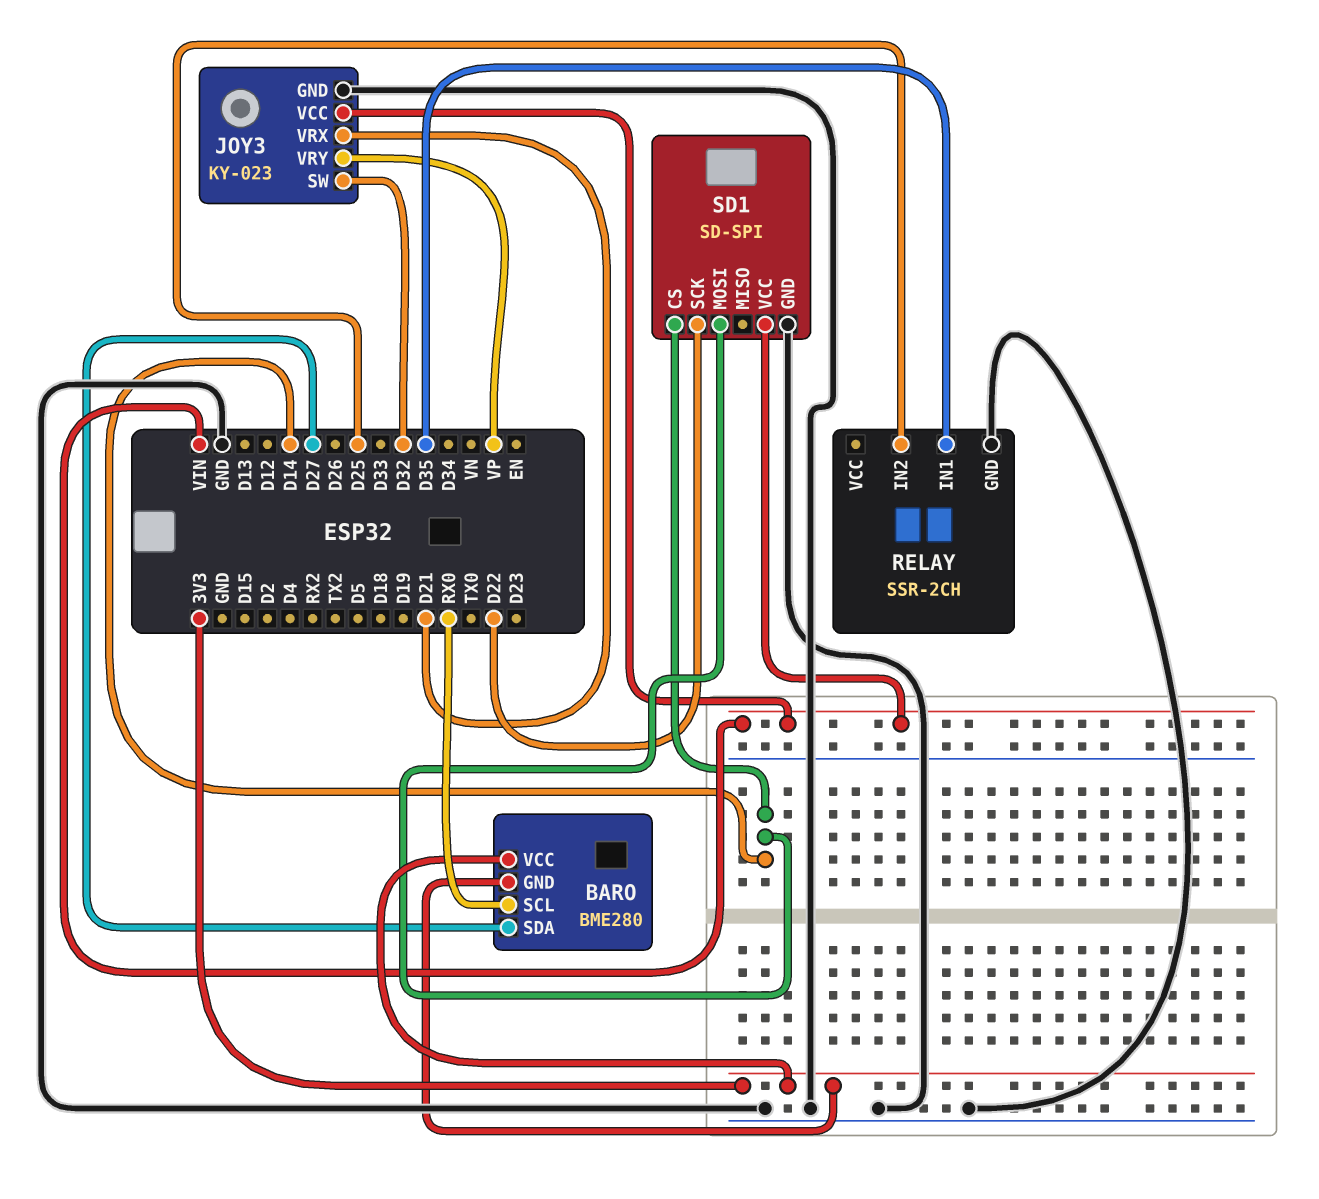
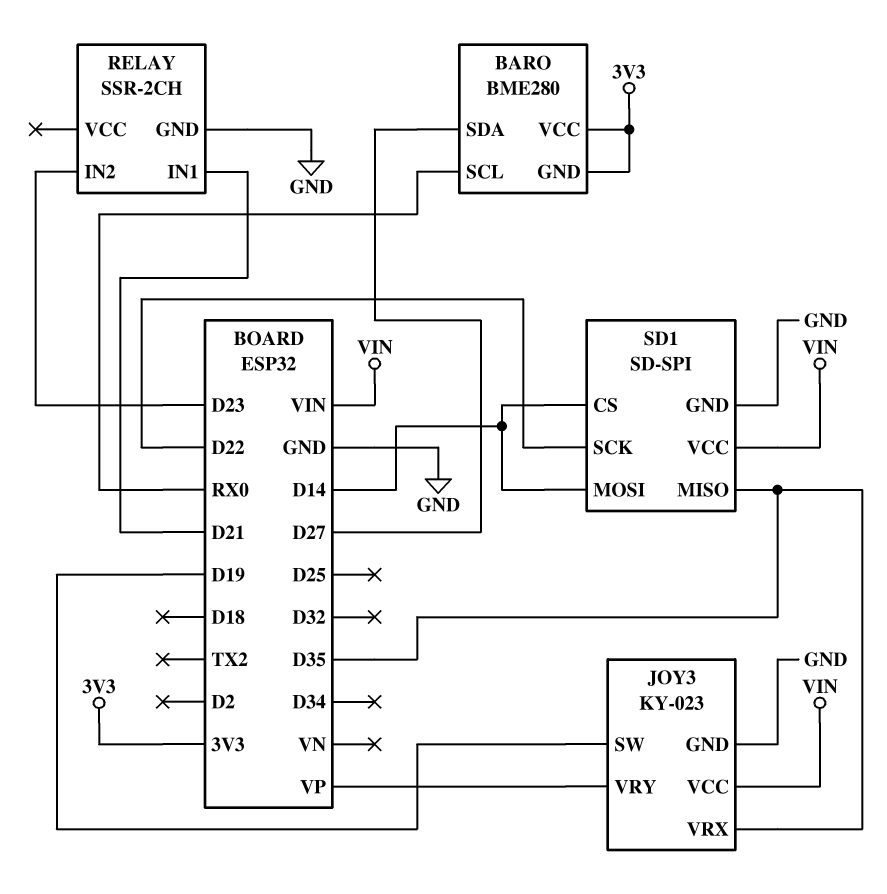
JOY3 pin SW: D32 -> D19
JOY3 pin VRX: D21 -> D35
RELAY pin IN1: D35 -> D21
RELAY pin IN2: D25 -> D23
SD1 pin MISO: none -> D35

